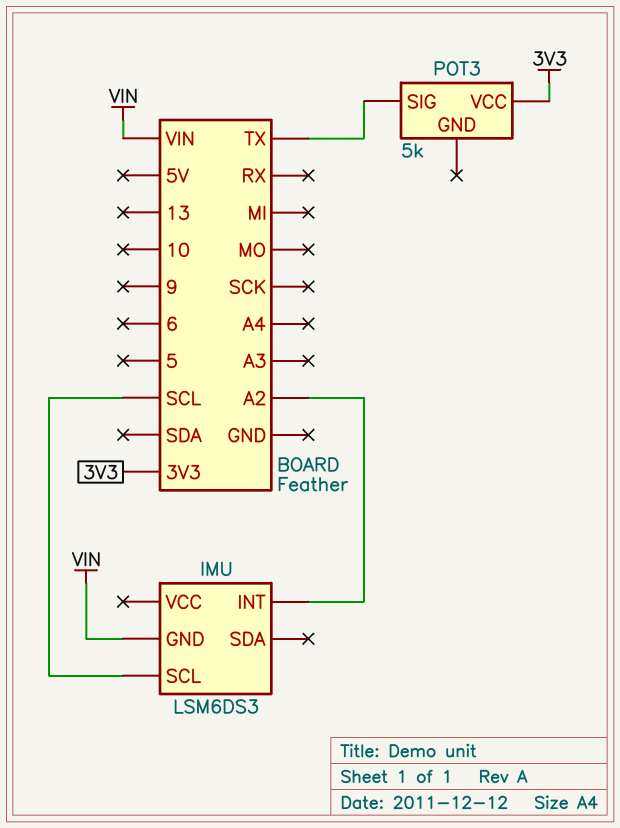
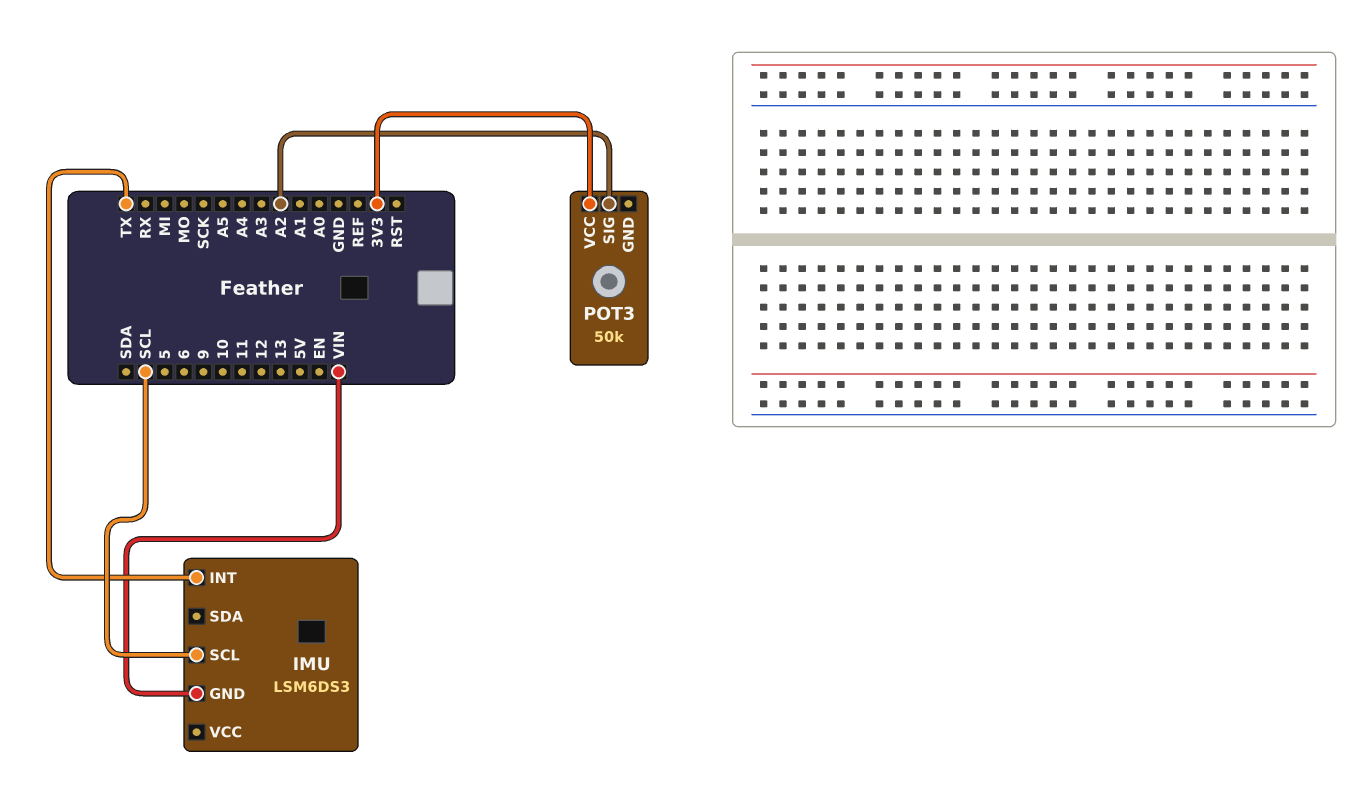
IMU pin INT: A2 -> TX
POT3: 5k -> 50k
POT3 pin SIG: TX -> A2

